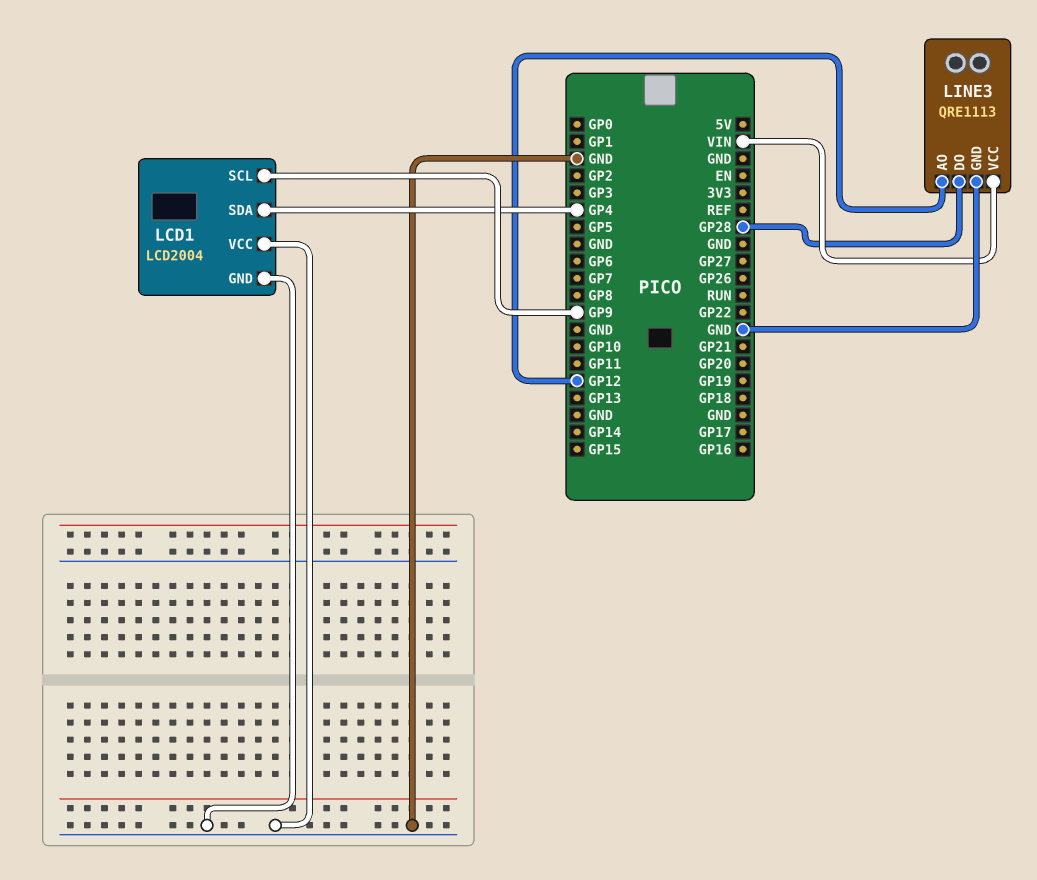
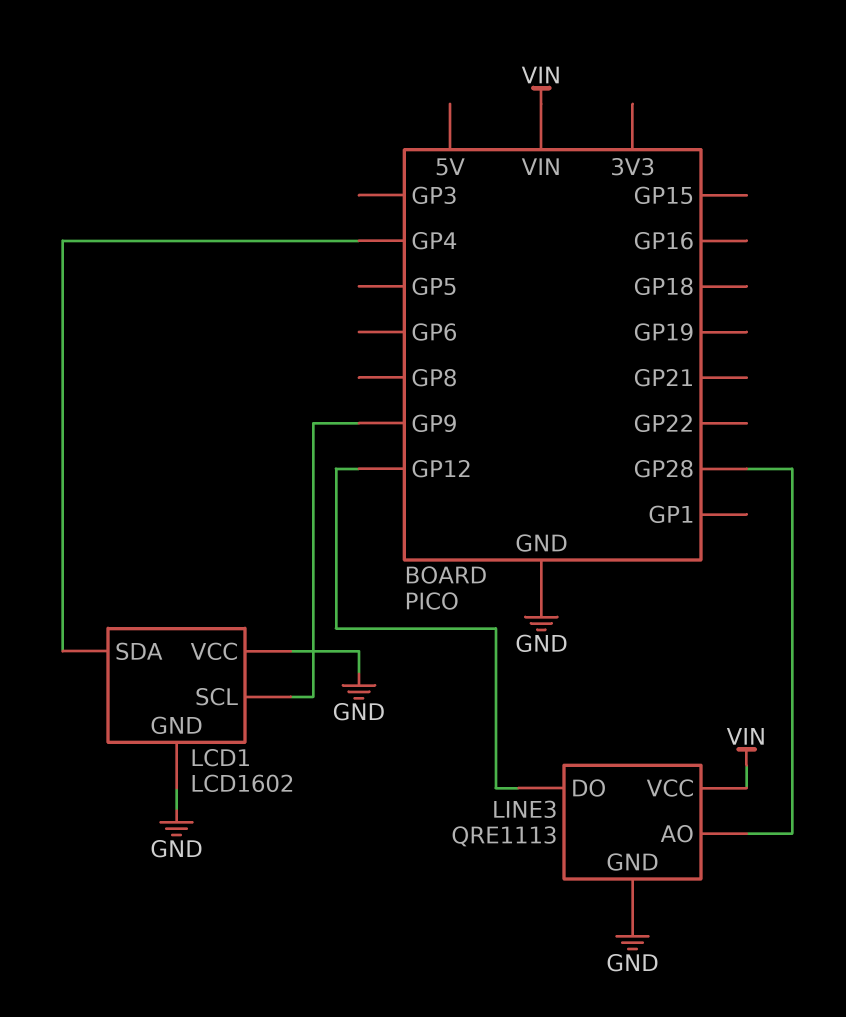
LCD1: LCD2004 -> LCD1602
LINE3 pin AO: GP12 -> GP28
LINE3 pin DO: GP28 -> GP12

